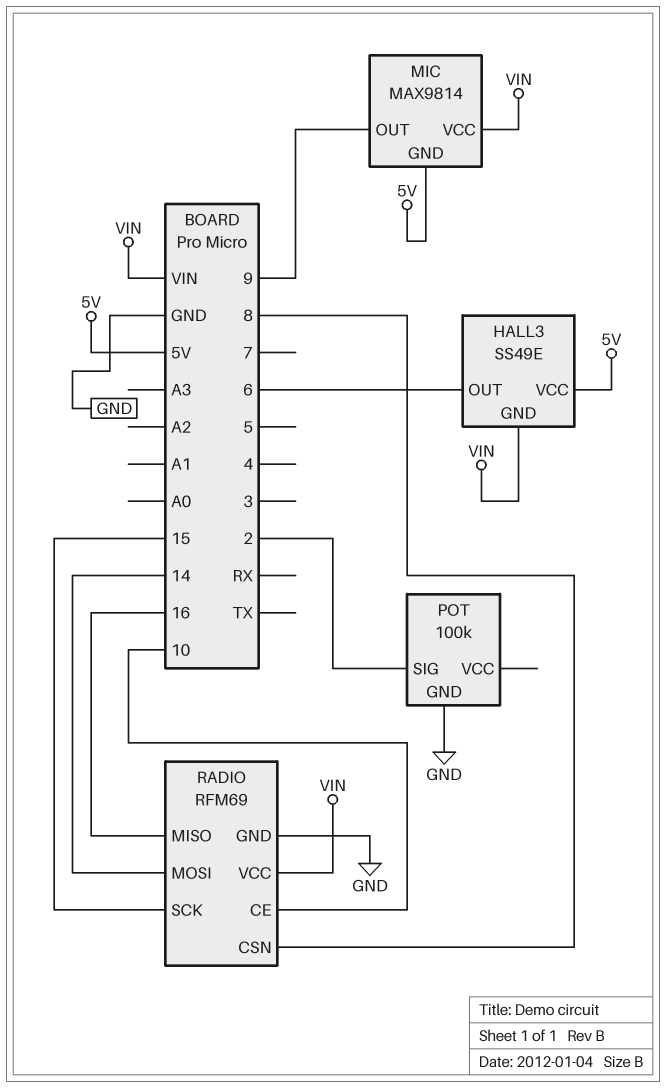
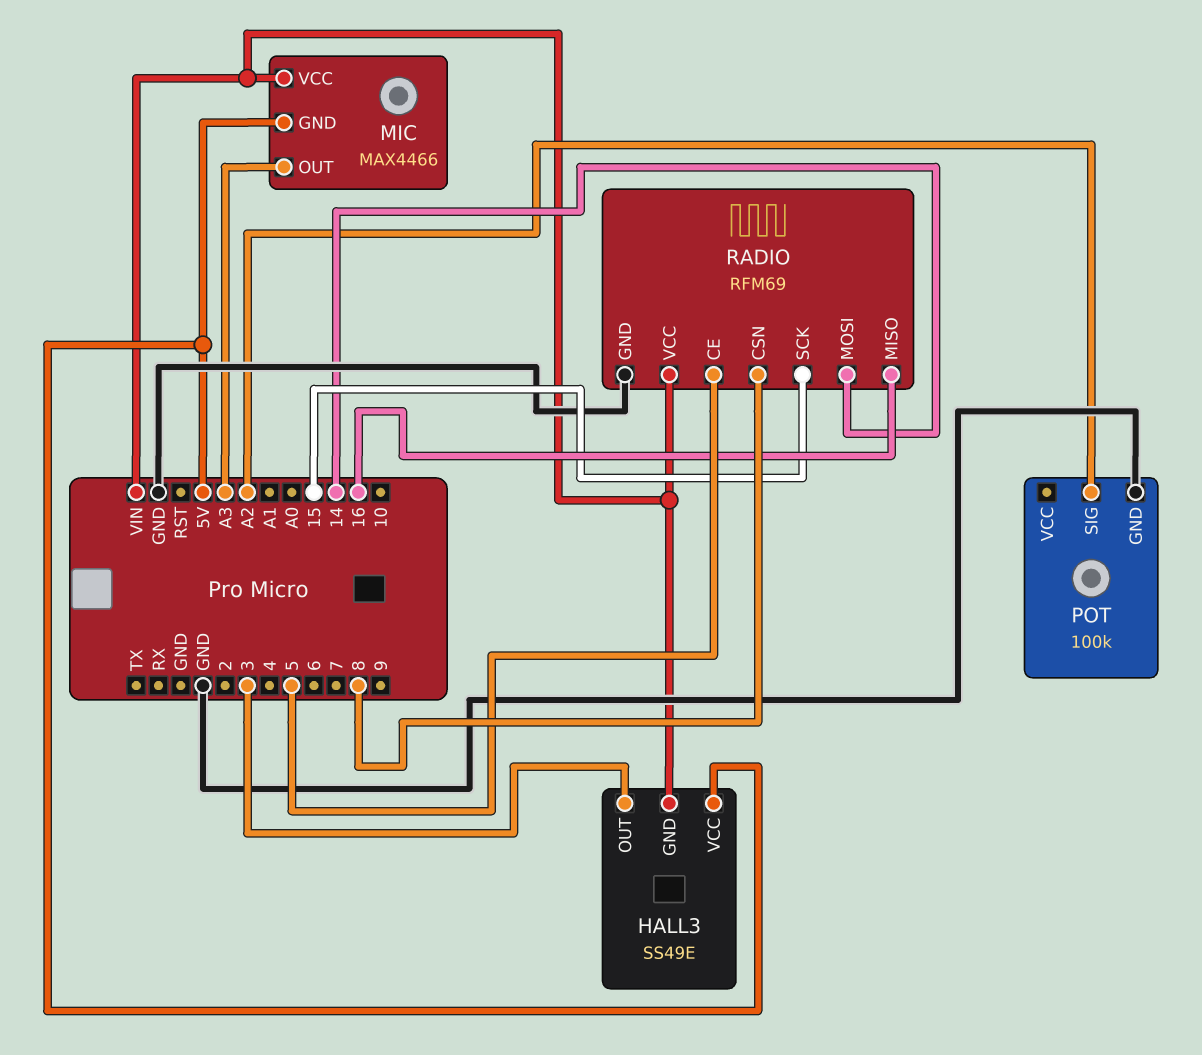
HALL3 pin OUT: 6 -> 3
MIC: MAX9814 -> MAX4466
MIC pin OUT: 9 -> A3
POT pin SIG: 2 -> A2
RADIO pin CE: 10 -> 5

